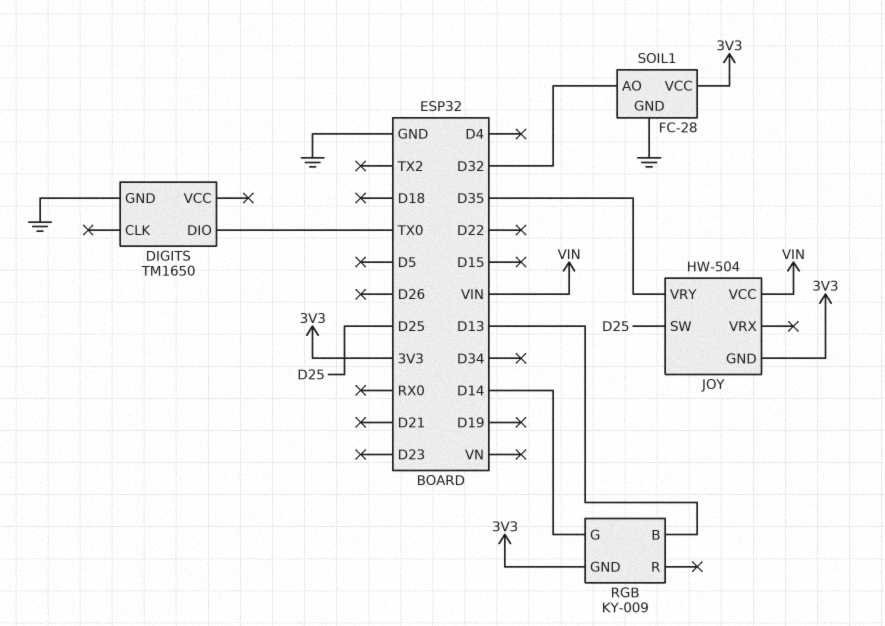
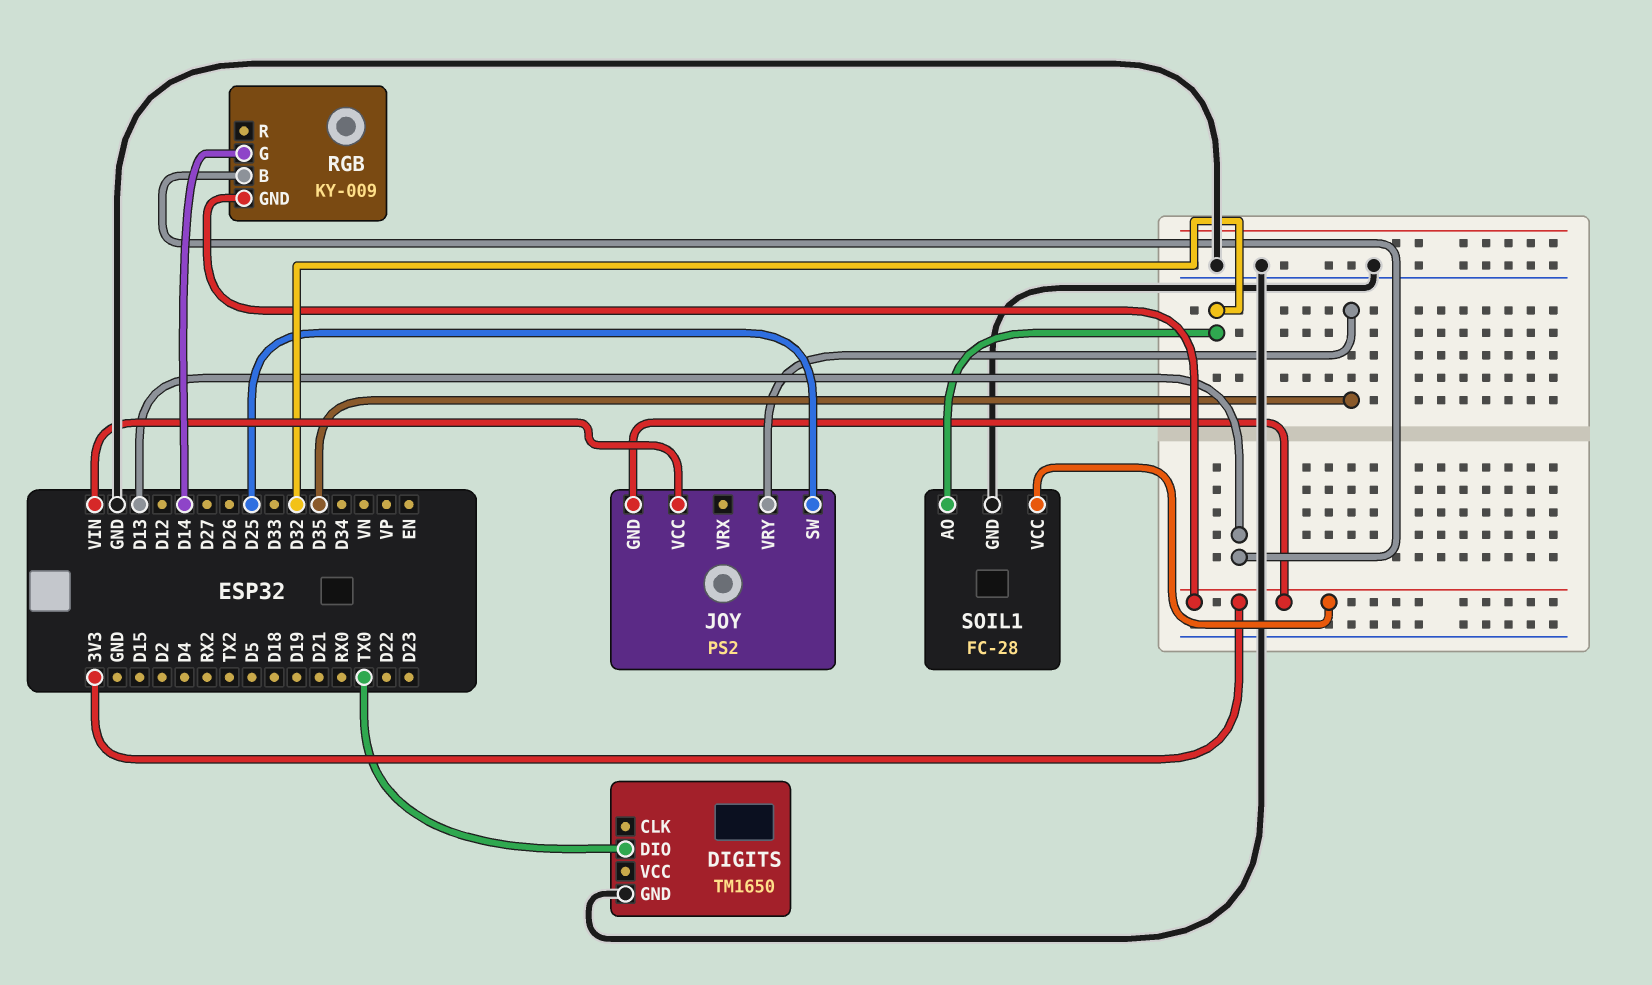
JOY: HW-504 -> PS2

